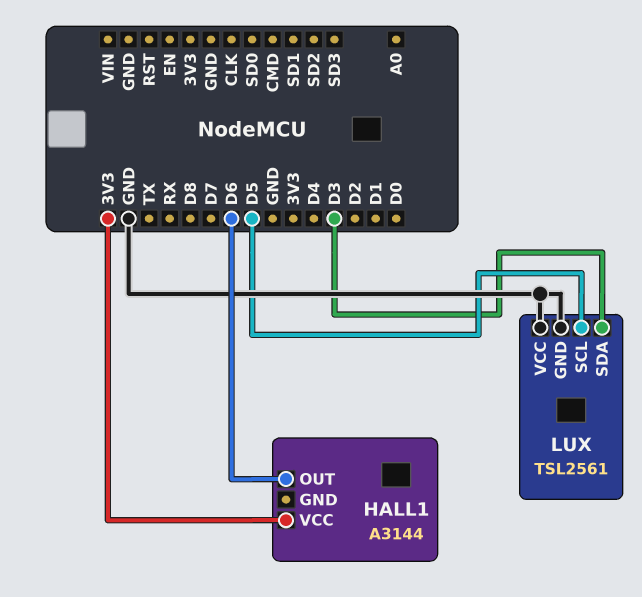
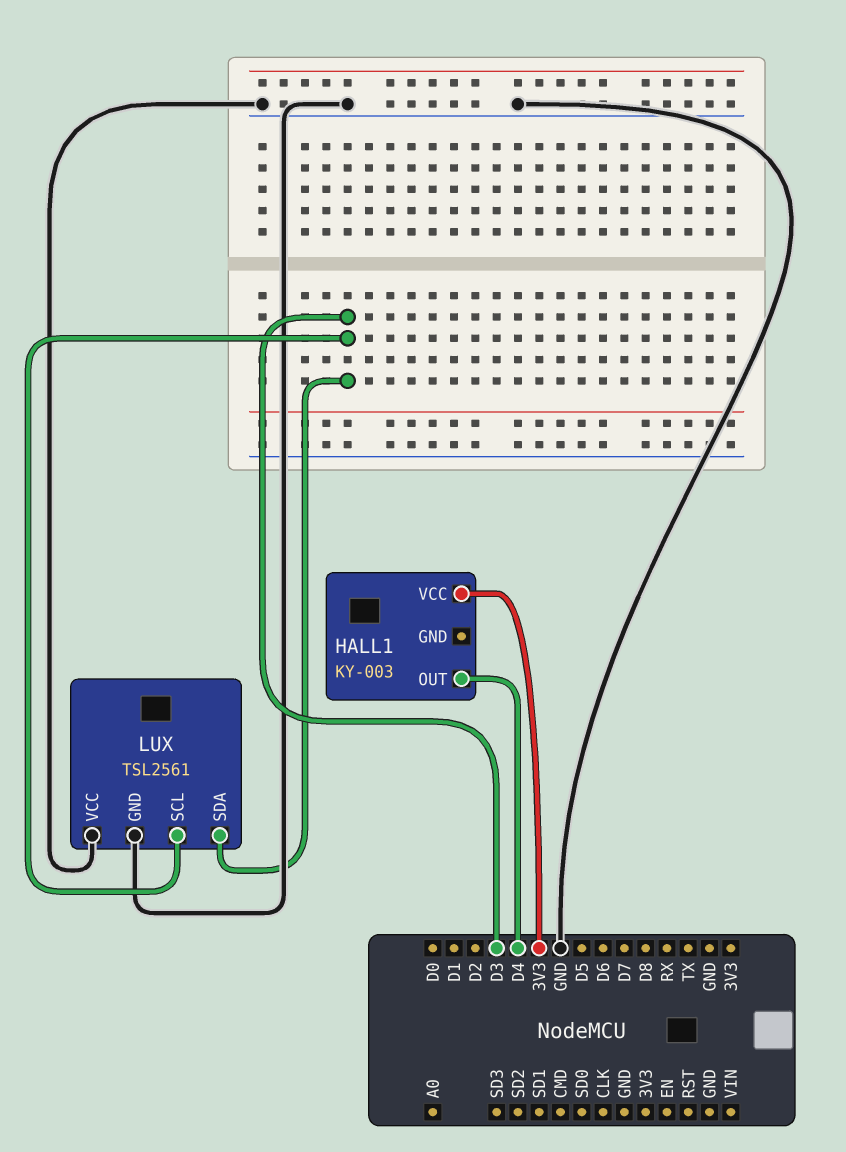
HALL1: A3144 -> KY-003
HALL1 pin OUT: D6 -> D4
LUX pin SCL: D5 -> D3

